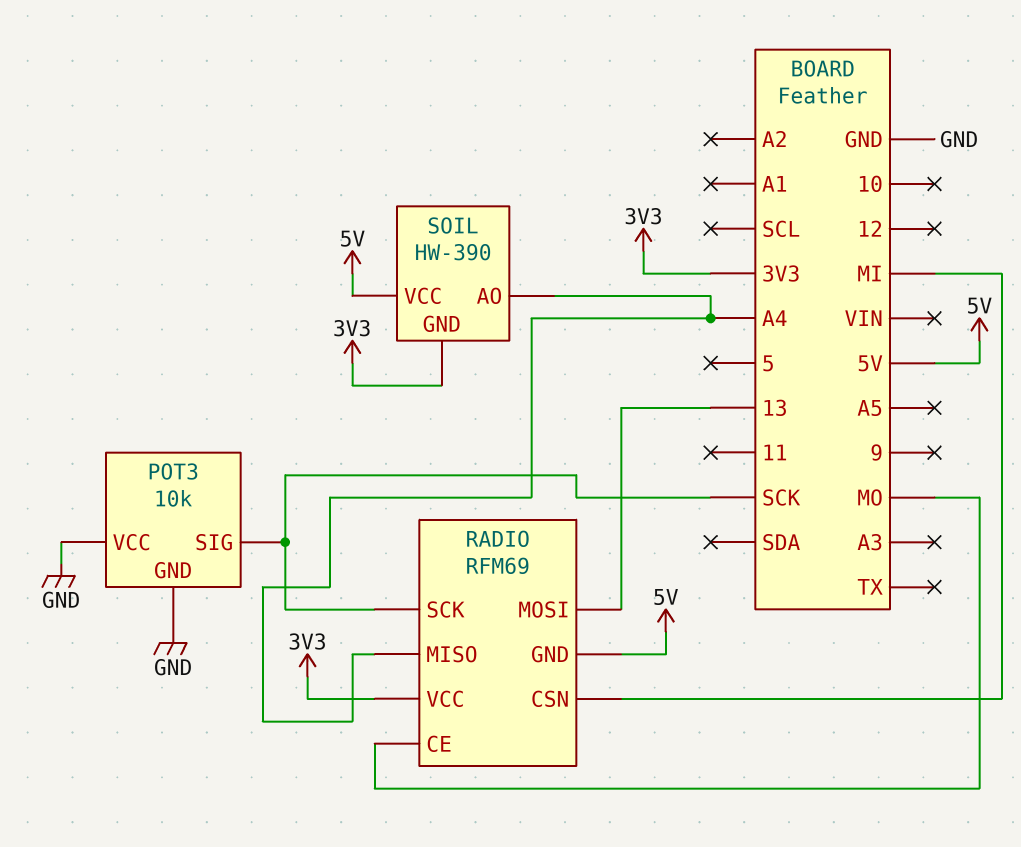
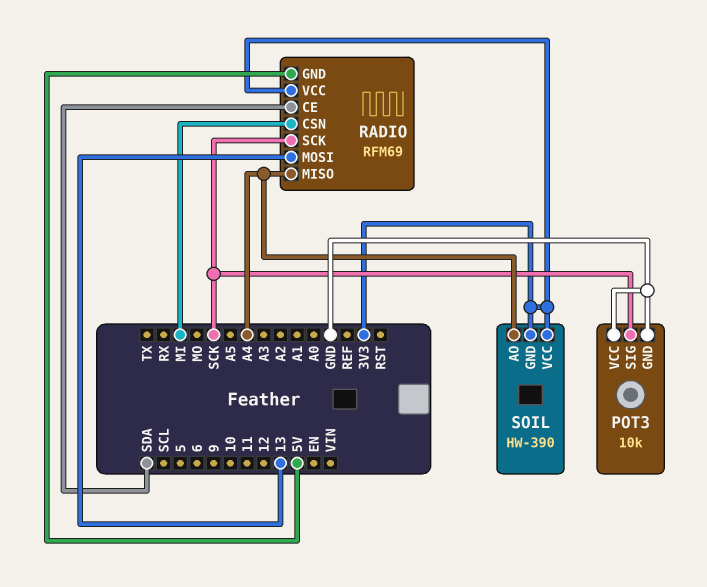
RADIO pin CE: MO -> SDA
SOIL pin VCC: 5V -> 3V3

